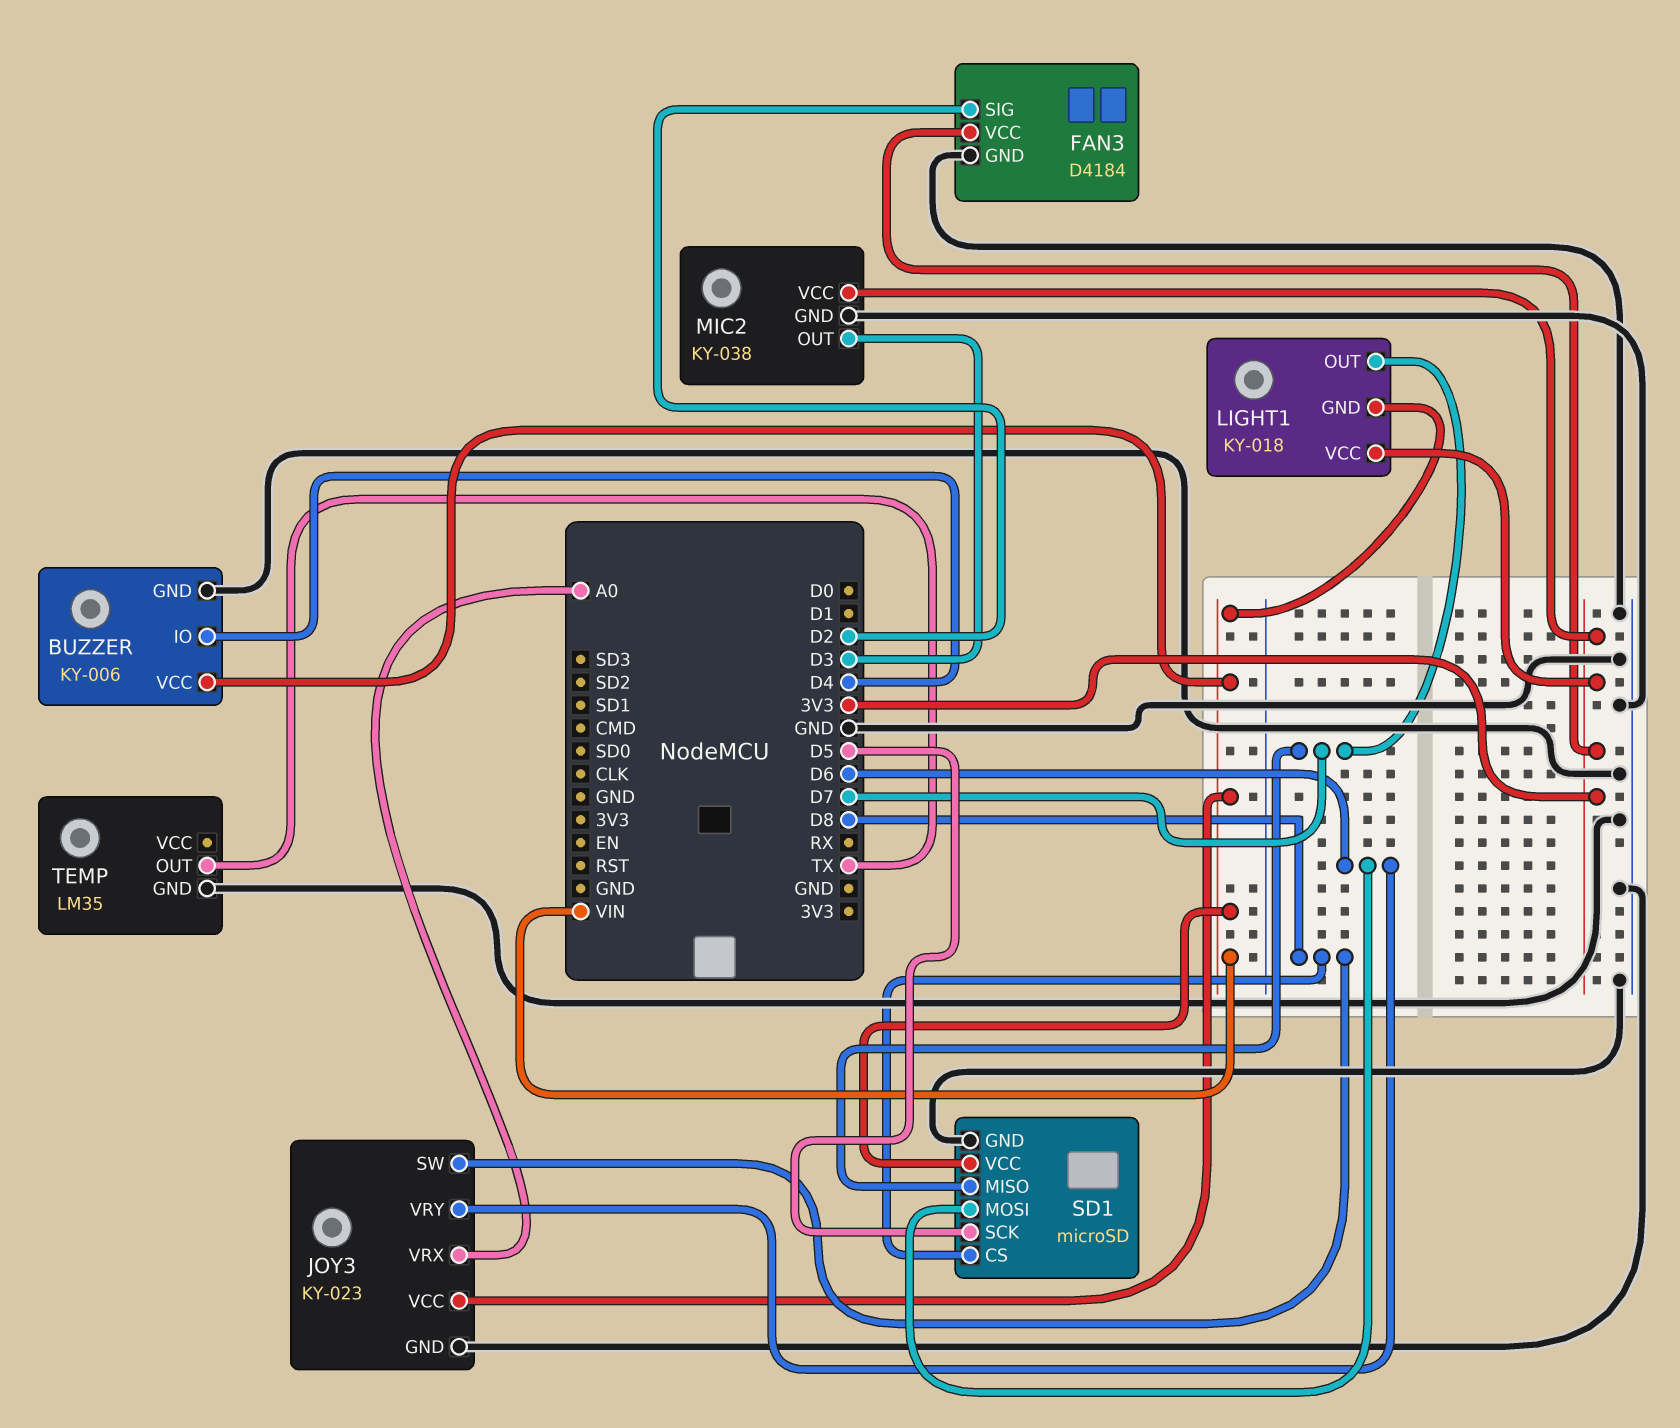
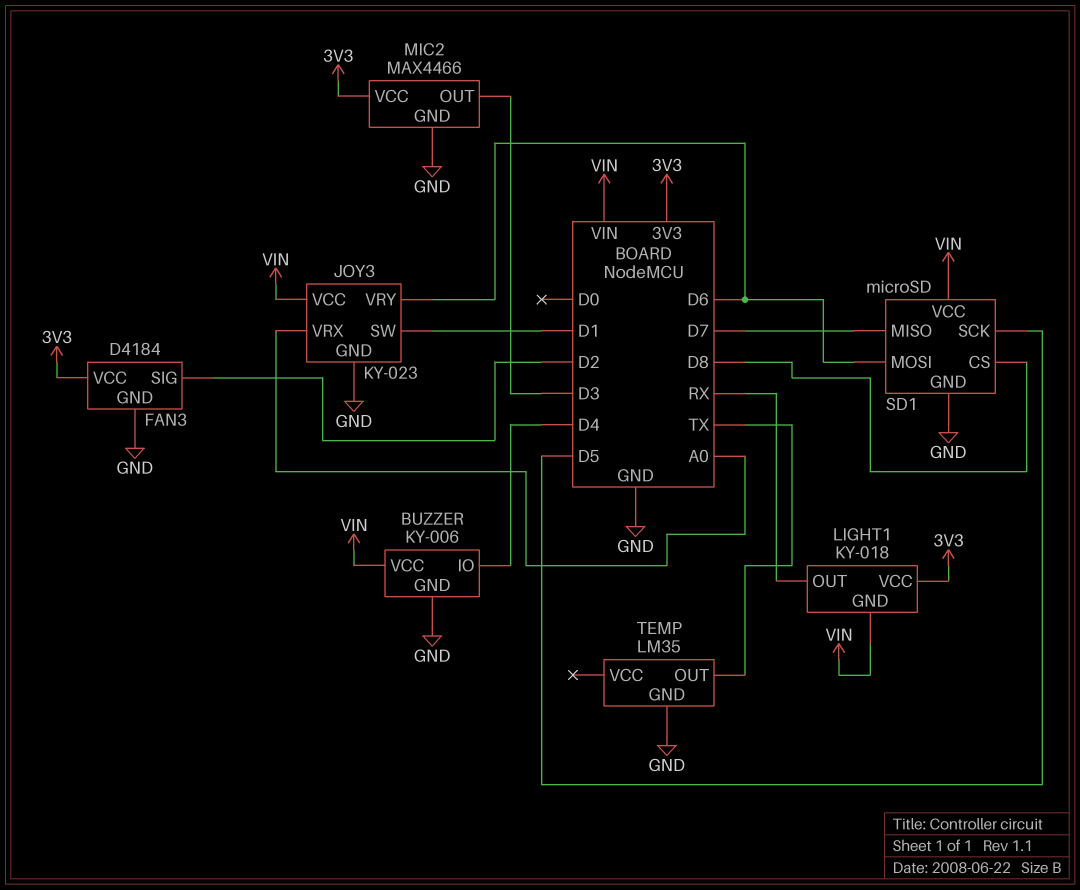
JOY3 pin SW: D8 -> D1
LIGHT1 pin OUT: D7 -> RX
MIC2: KY-038 -> MAX4466

